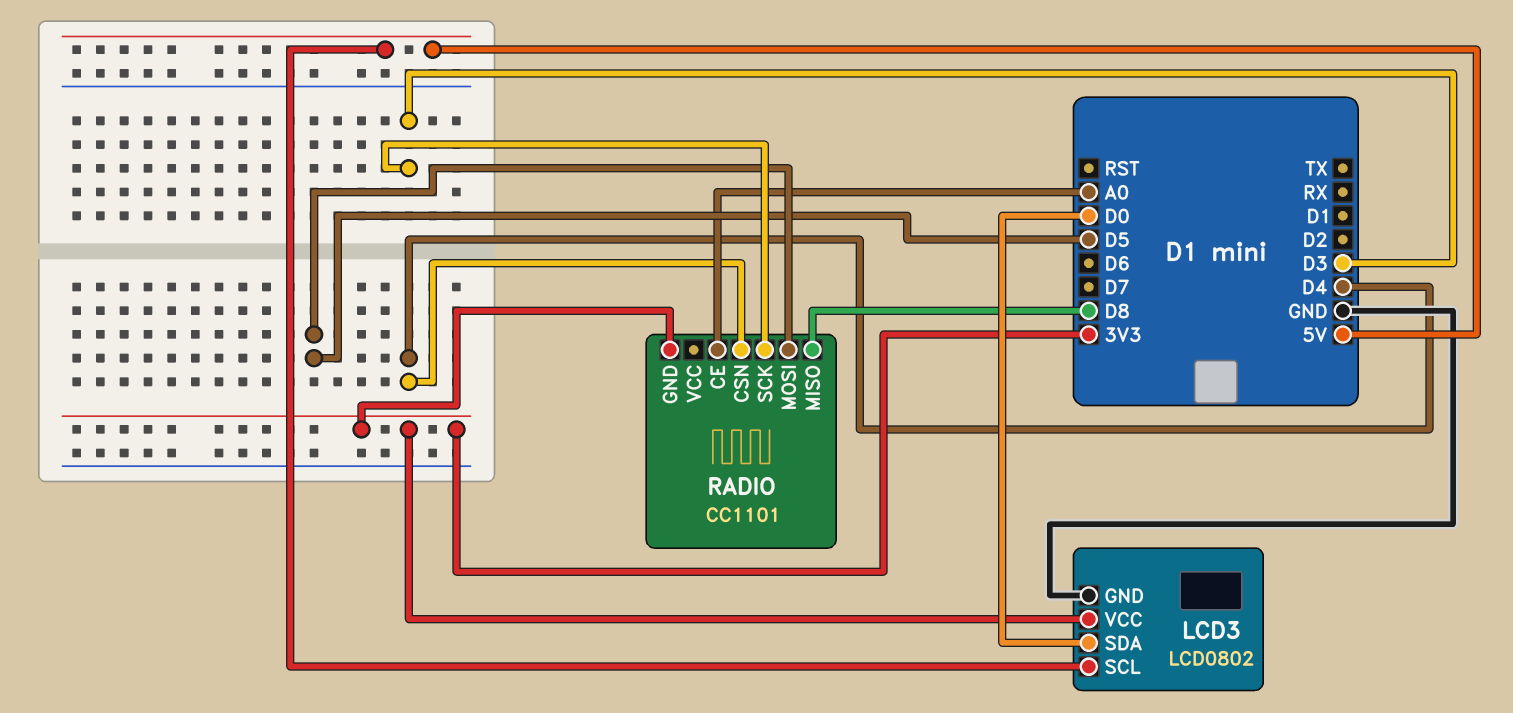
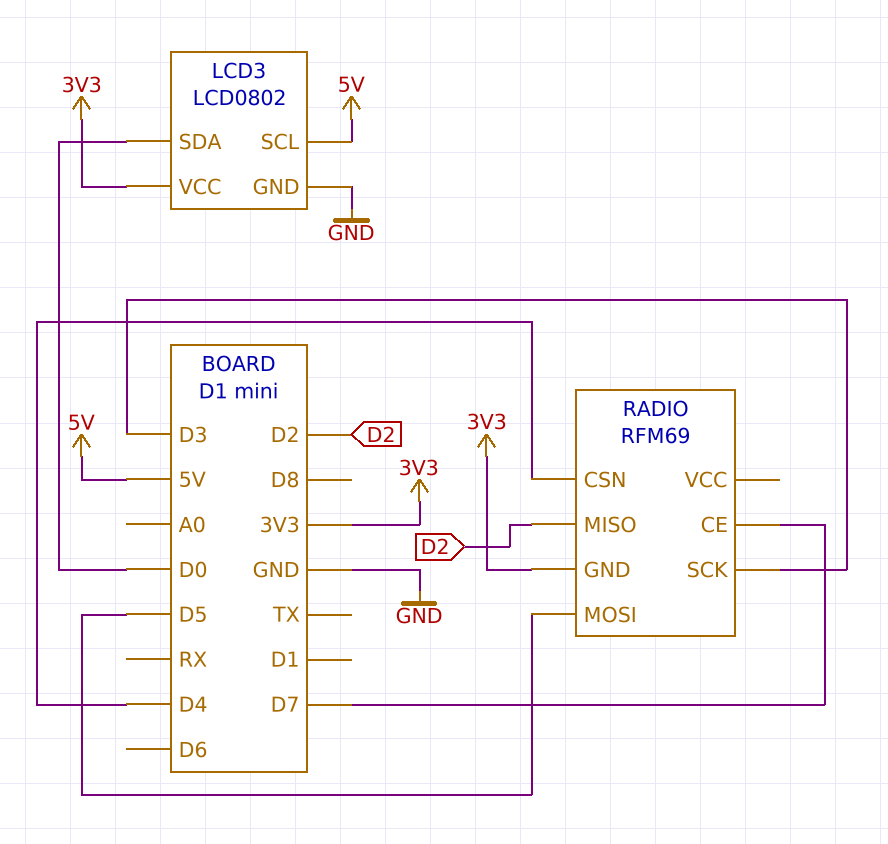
RADIO: CC1101 -> RFM69
RADIO pin CE: A0 -> D7
RADIO pin MISO: D8 -> D2

